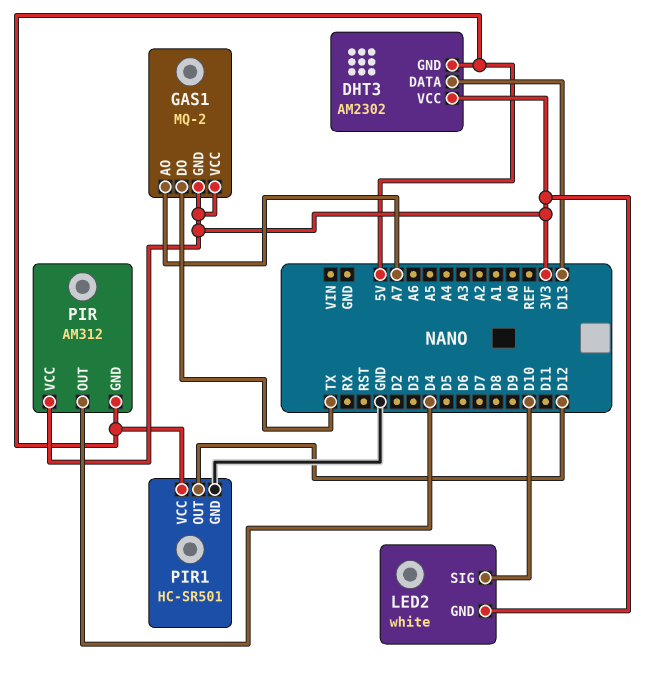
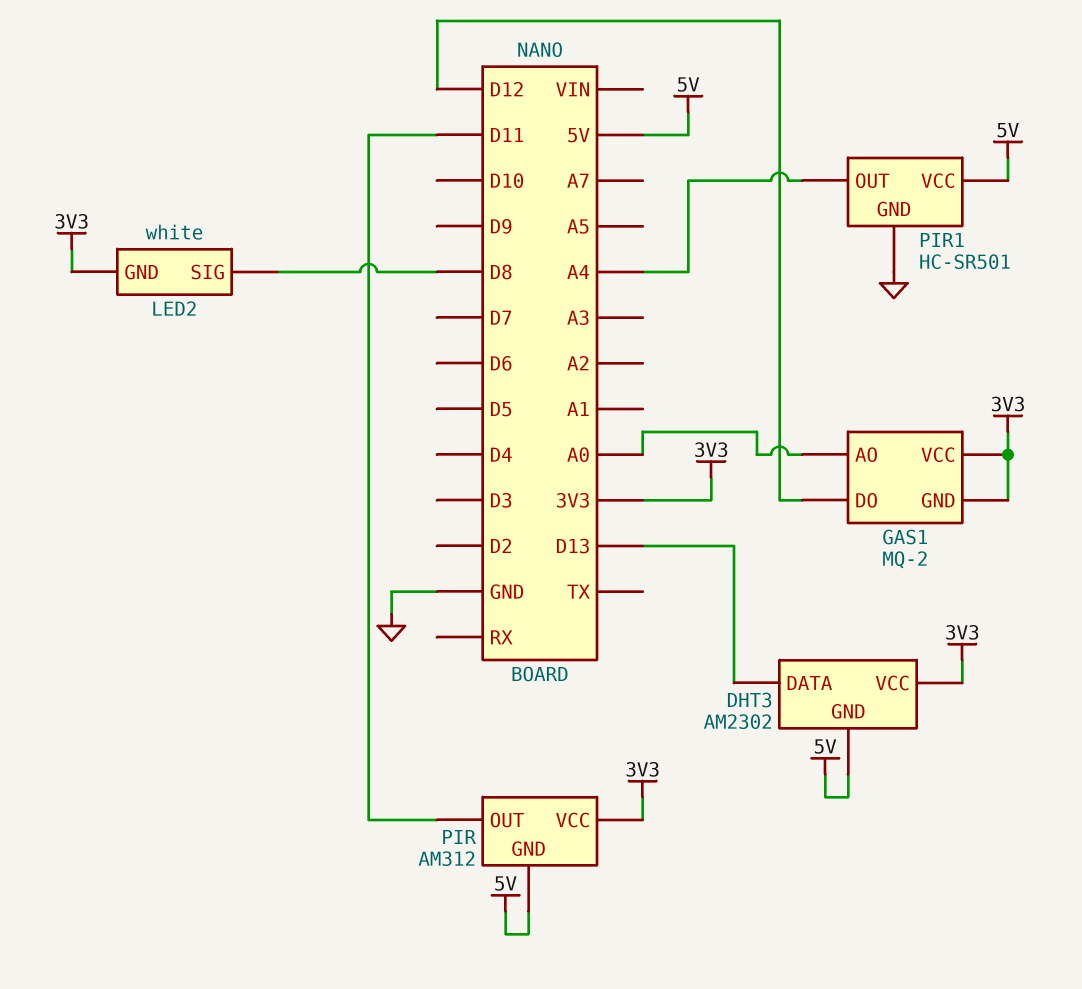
GAS1 pin AO: A7 -> A0
GAS1 pin DO: TX -> D12
LED2 pin SIG: D10 -> D8
PIR pin OUT: D4 -> D11
PIR1 pin OUT: D12 -> A4

